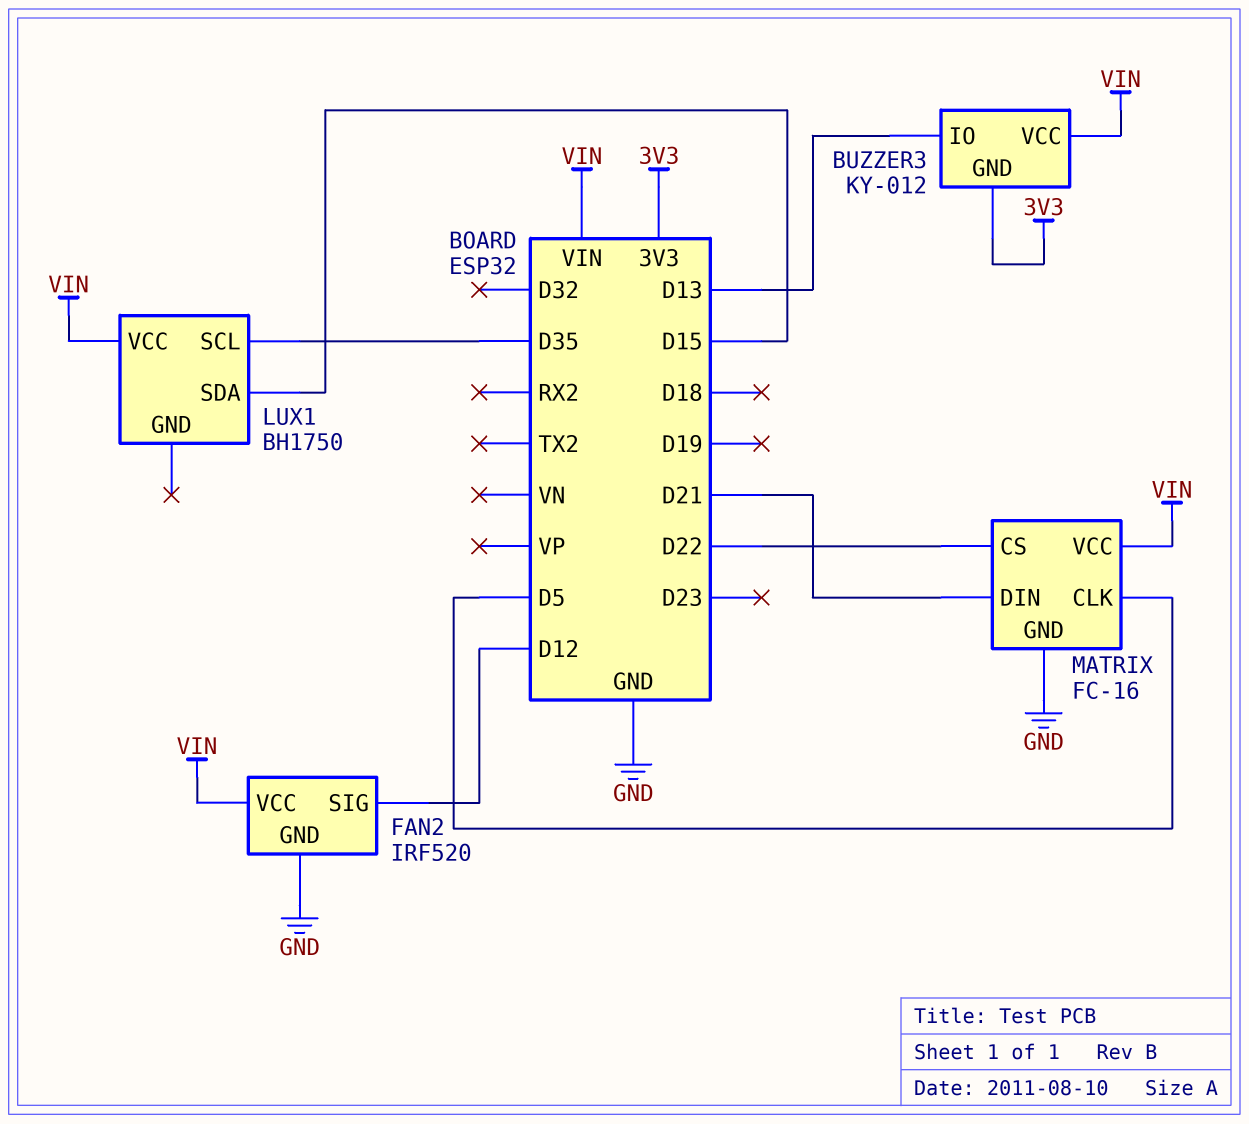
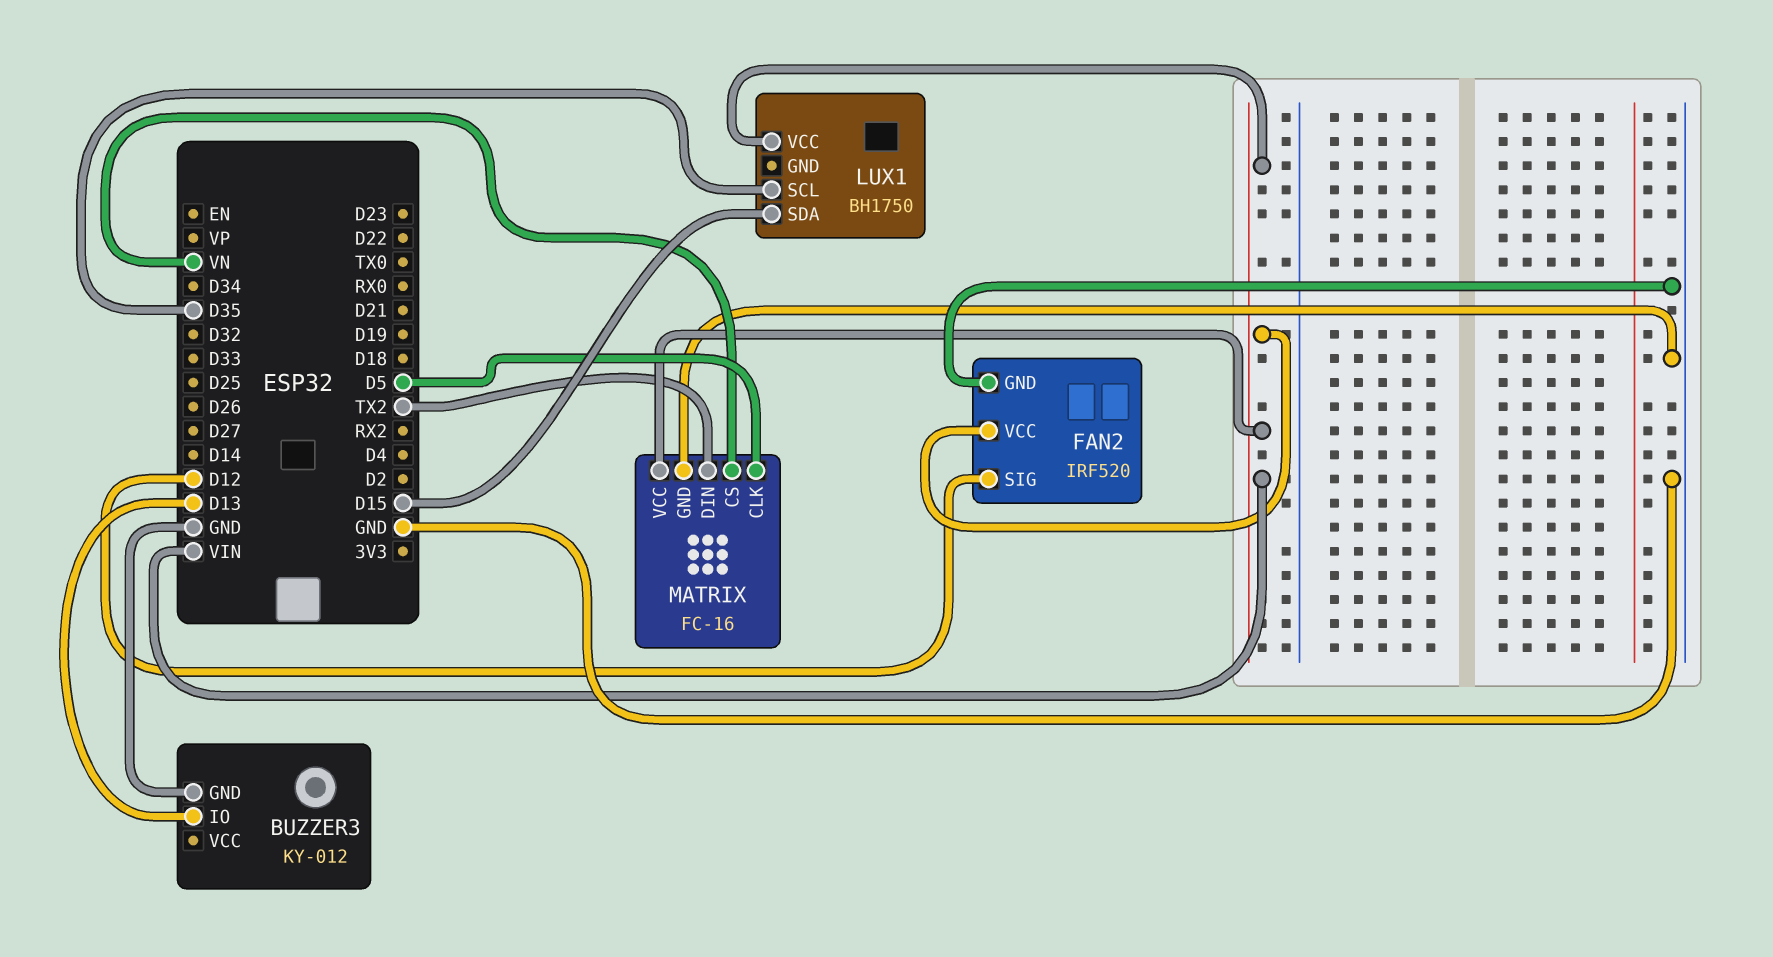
BUZZER3 pin GND: 3V3 -> GND
BUZZER3 pin VCC: VIN -> none
MATRIX pin CS: D22 -> VN
MATRIX pin DIN: D21 -> TX2

